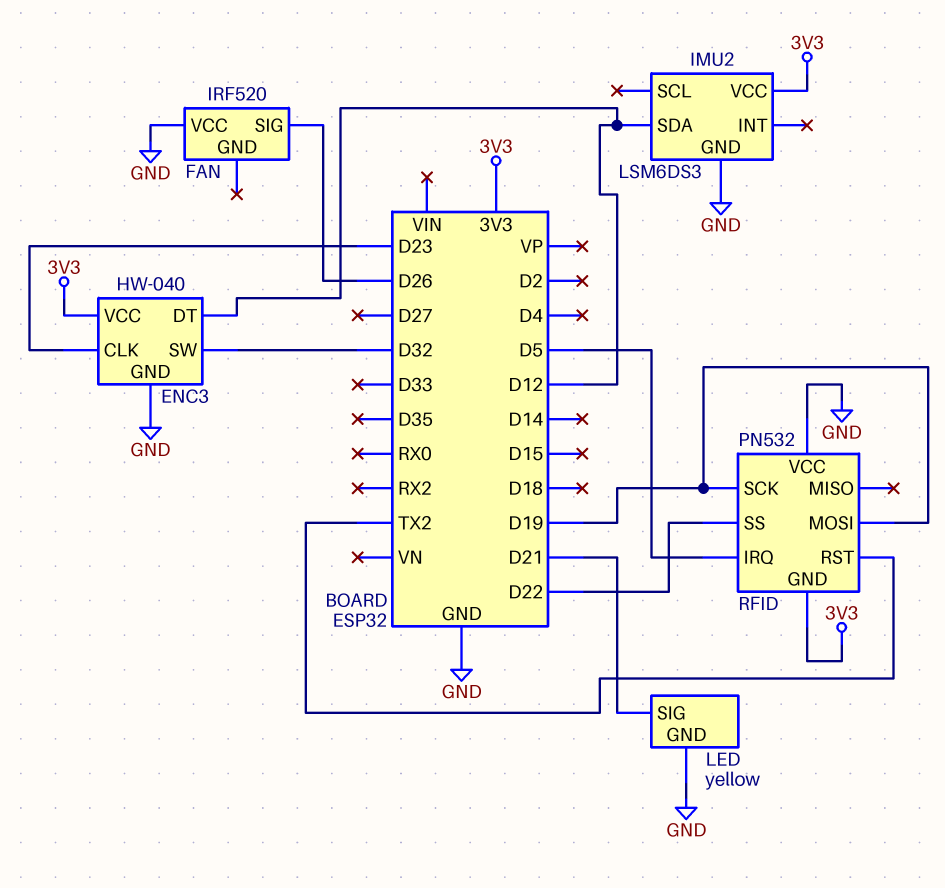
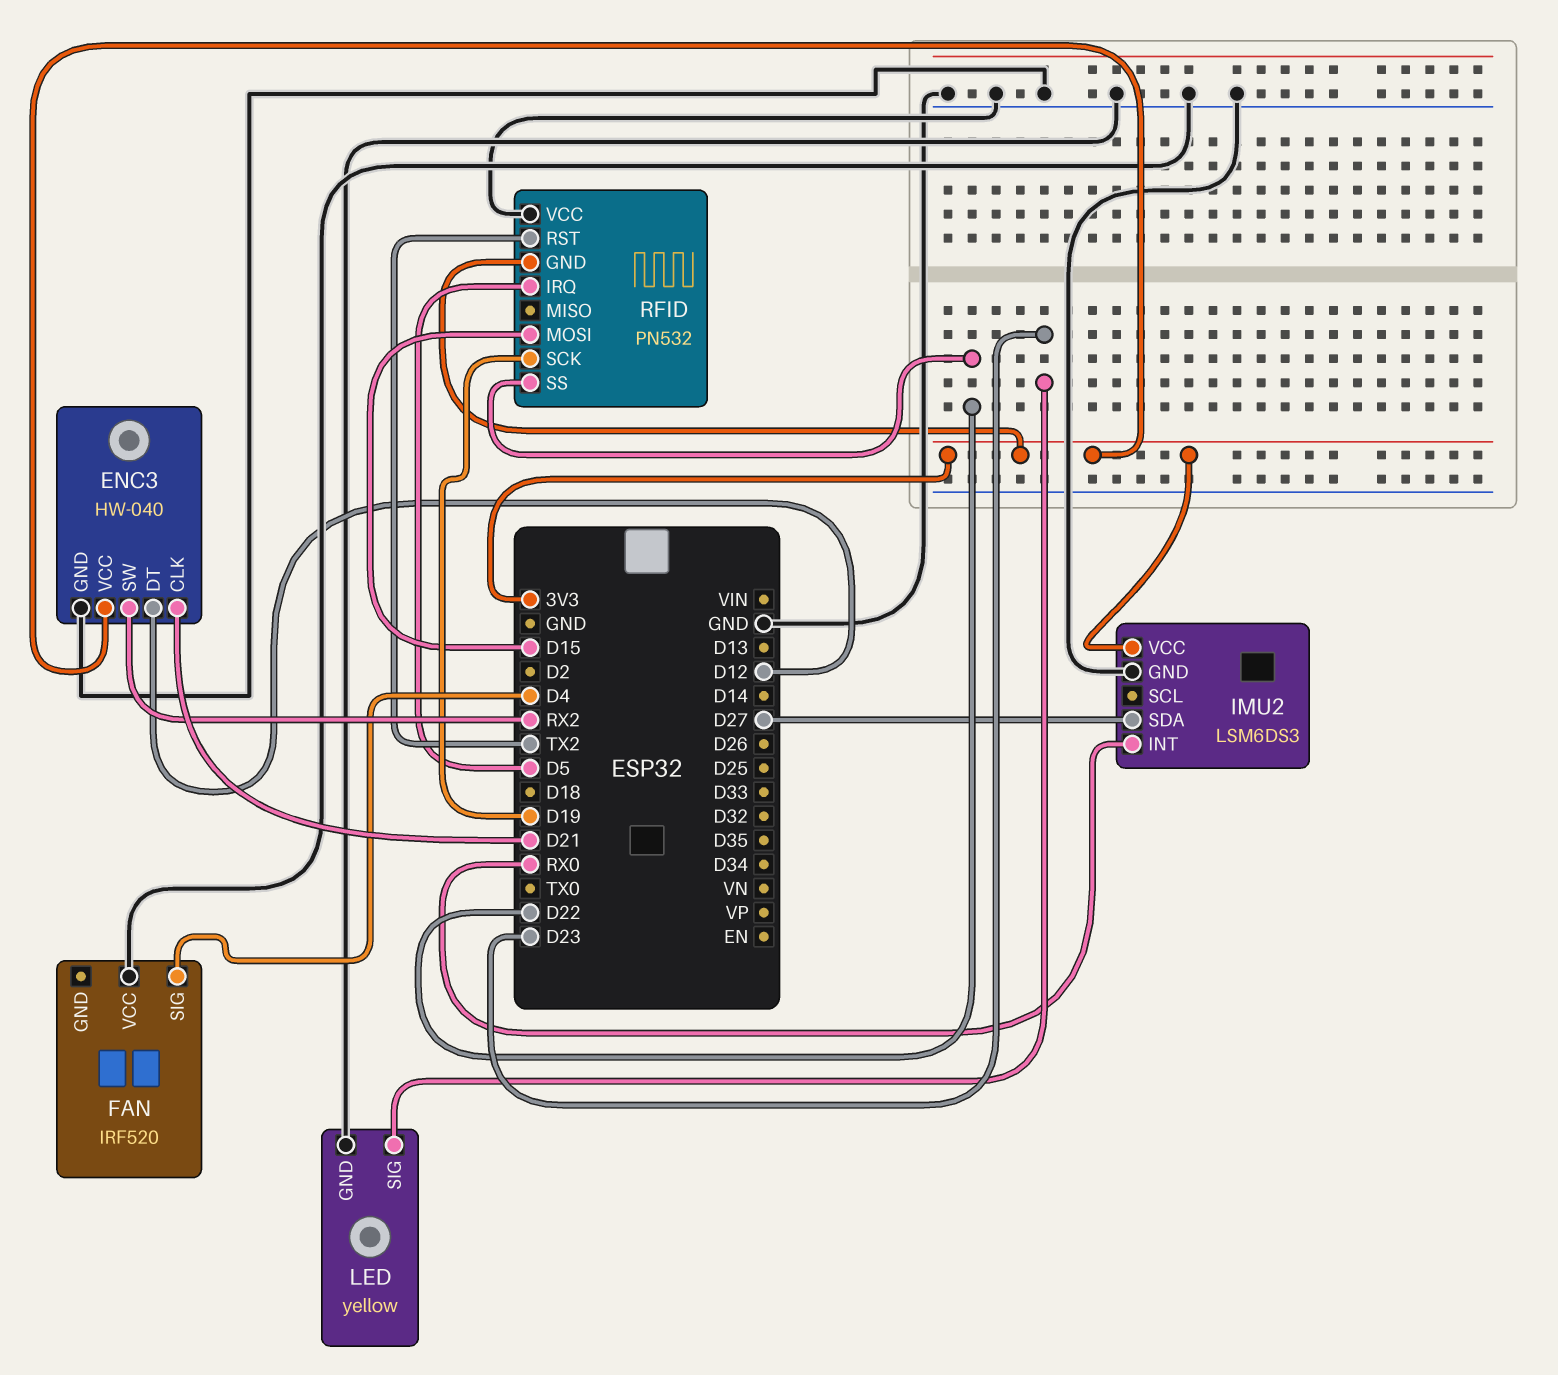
ENC3 pin CLK: D23 -> D21
ENC3 pin SW: D32 -> RX2
FAN pin SIG: D26 -> D4
IMU2 pin INT: none -> RX0
IMU2 pin SDA: D12 -> D27
LED pin SIG: D21 -> D23
RFID pin MOSI: D19 -> D15

